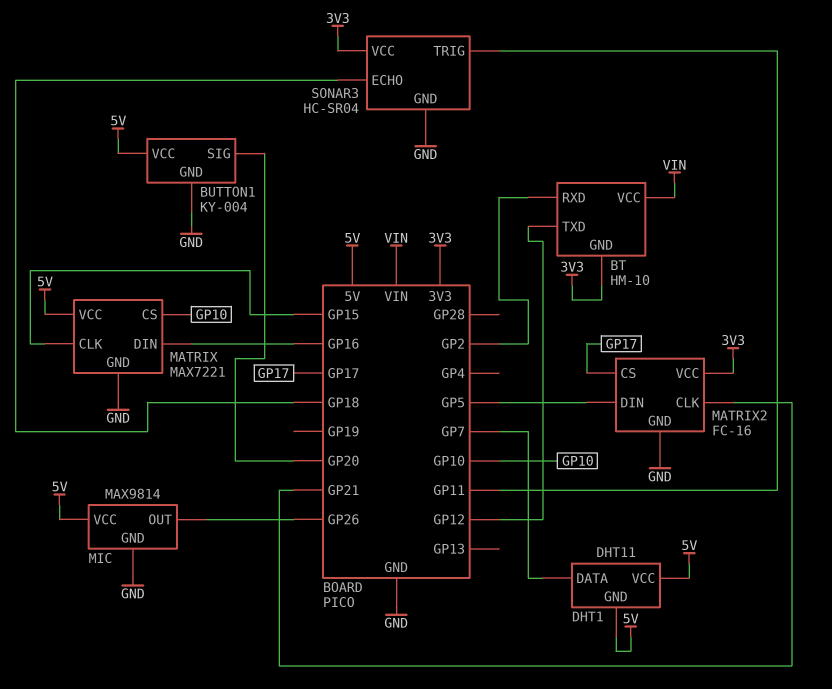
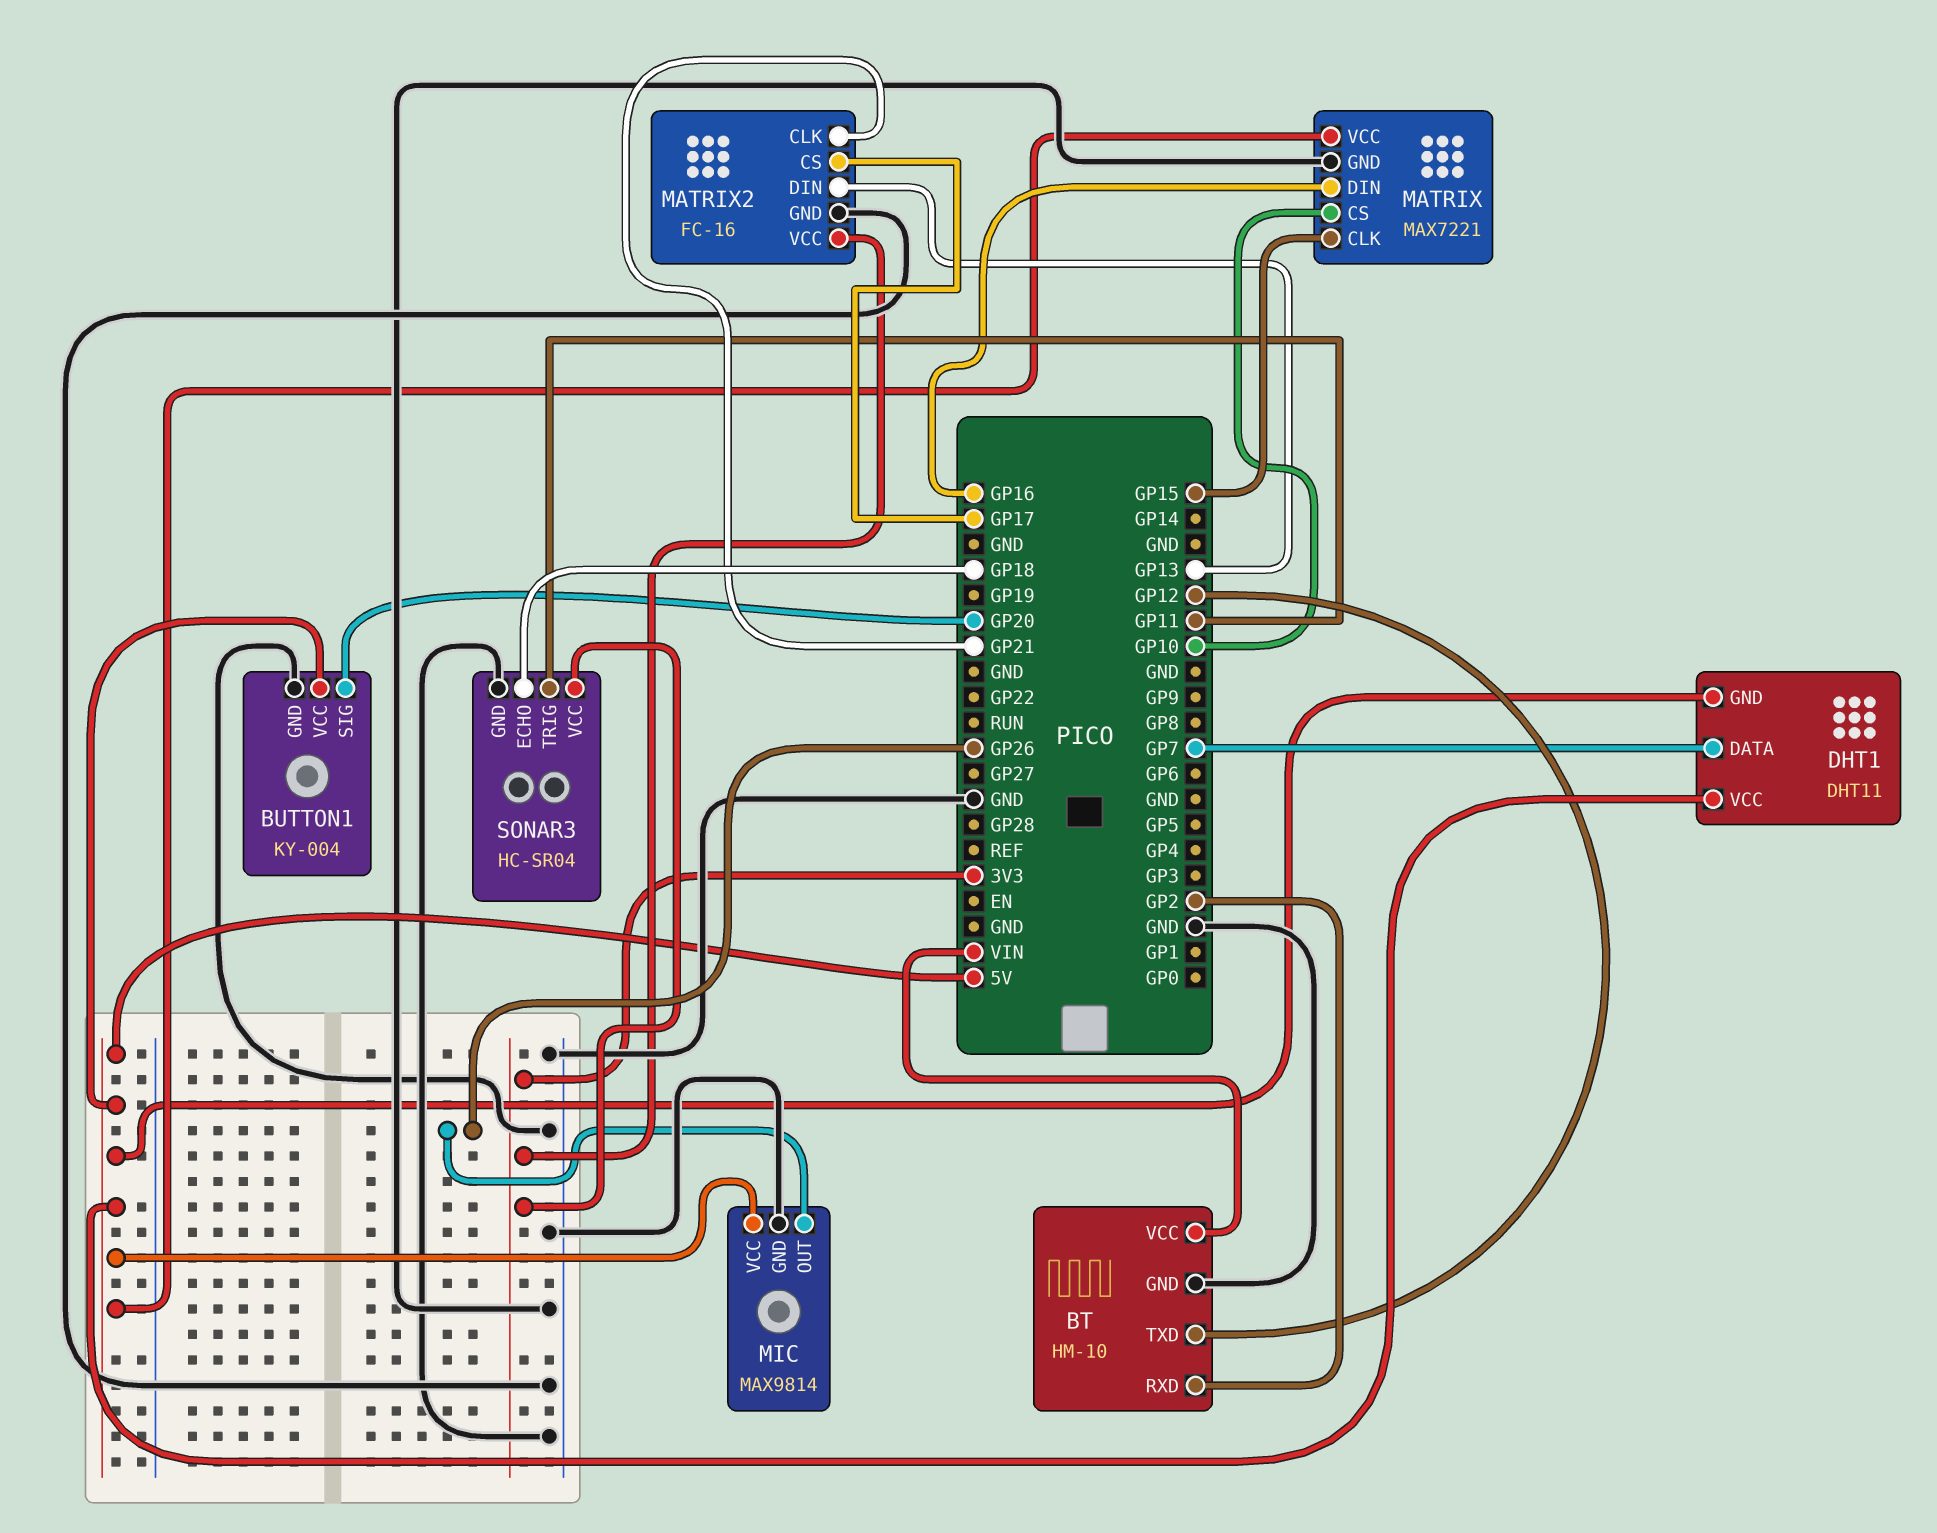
BT pin GND: 3V3 -> GND
MATRIX2 pin DIN: GP5 -> GP13

